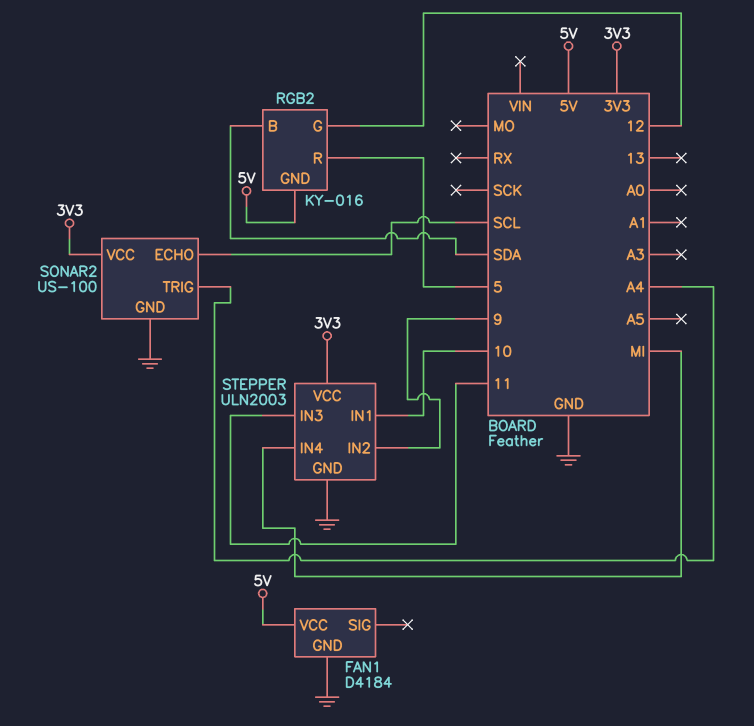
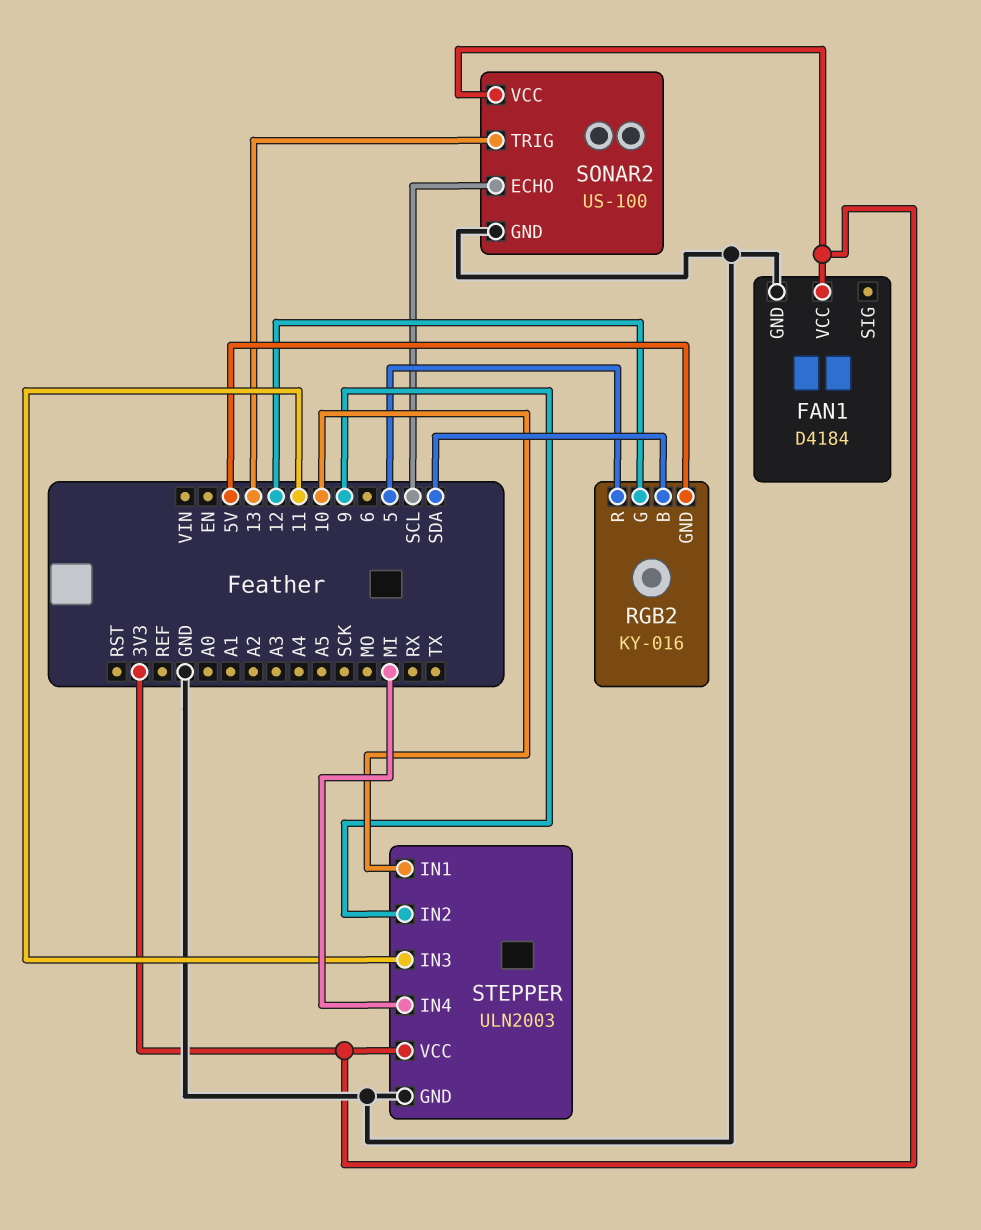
FAN1 pin VCC: 5V -> 3V3
SONAR2 pin TRIG: A4 -> 13

